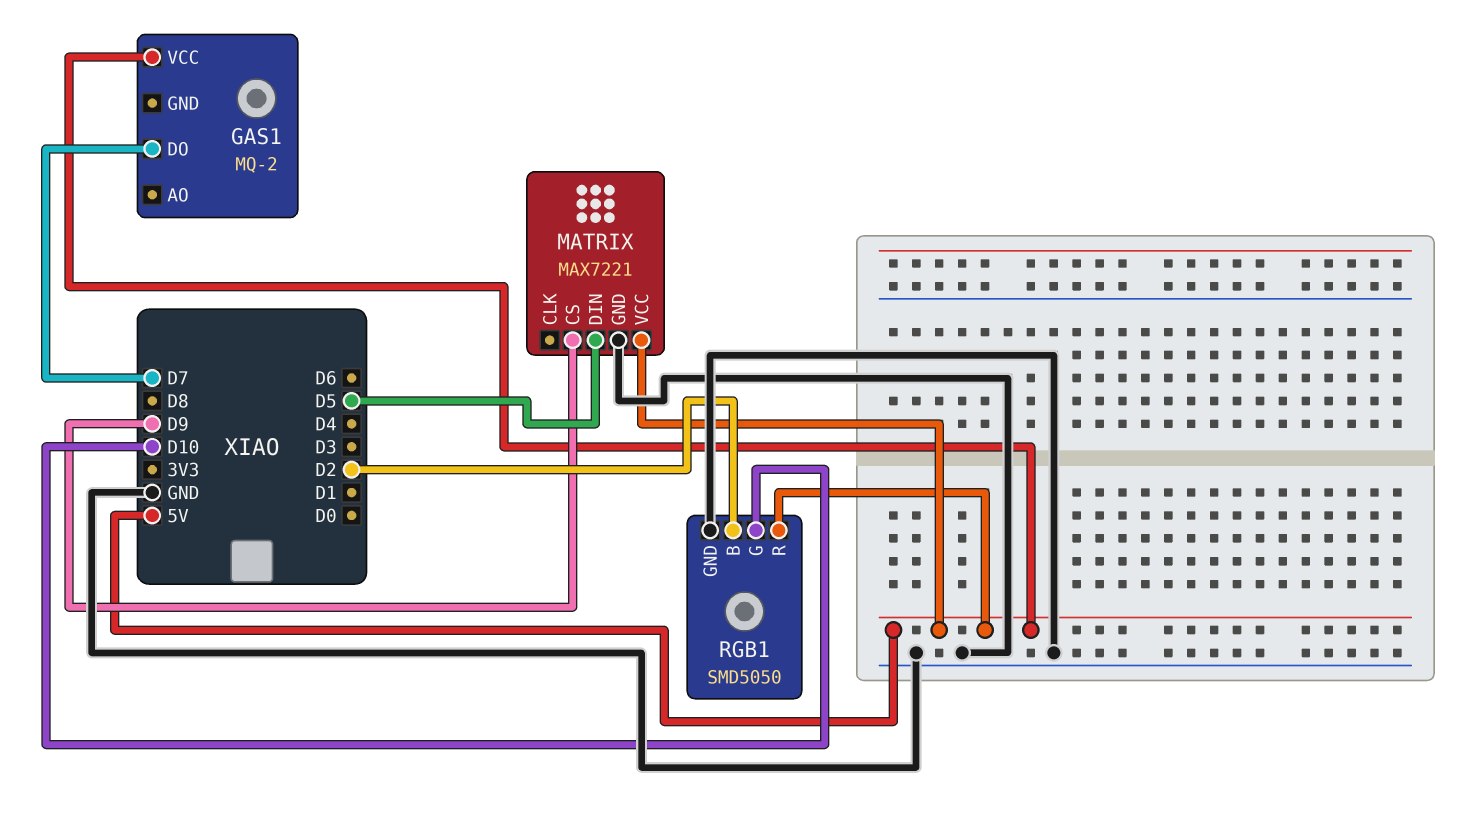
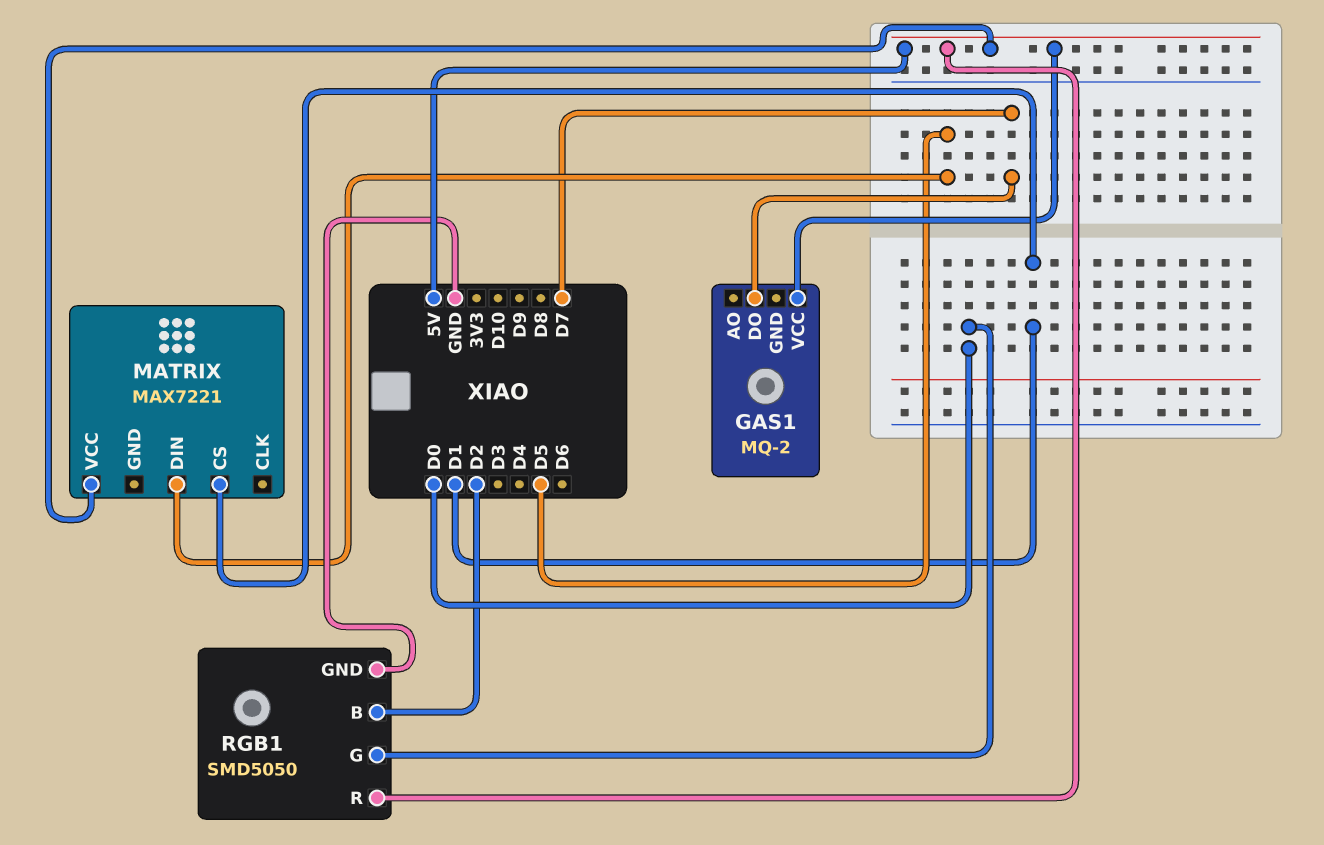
MATRIX pin CS: D9 -> D1
MATRIX pin GND: GND -> none
RGB1 pin G: D10 -> D0

